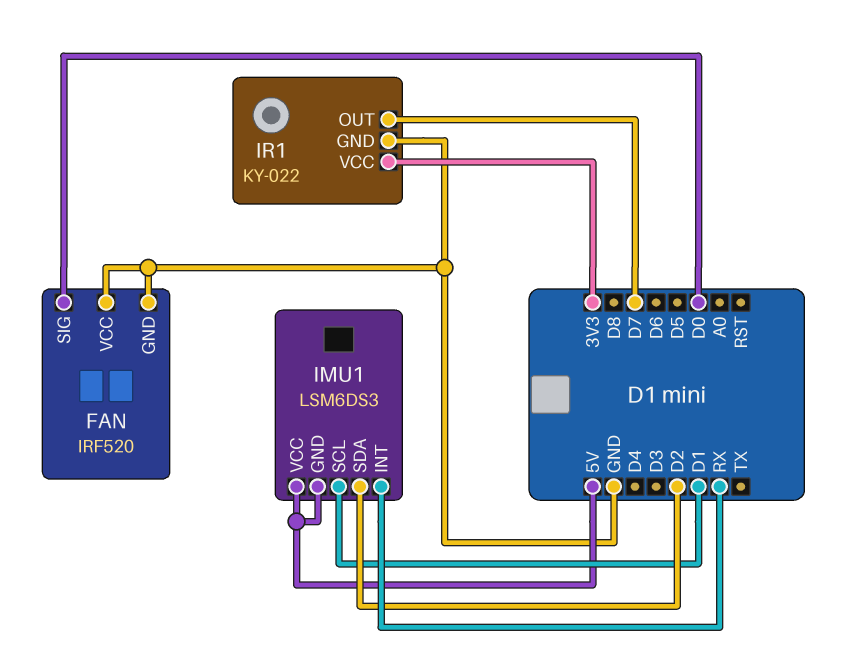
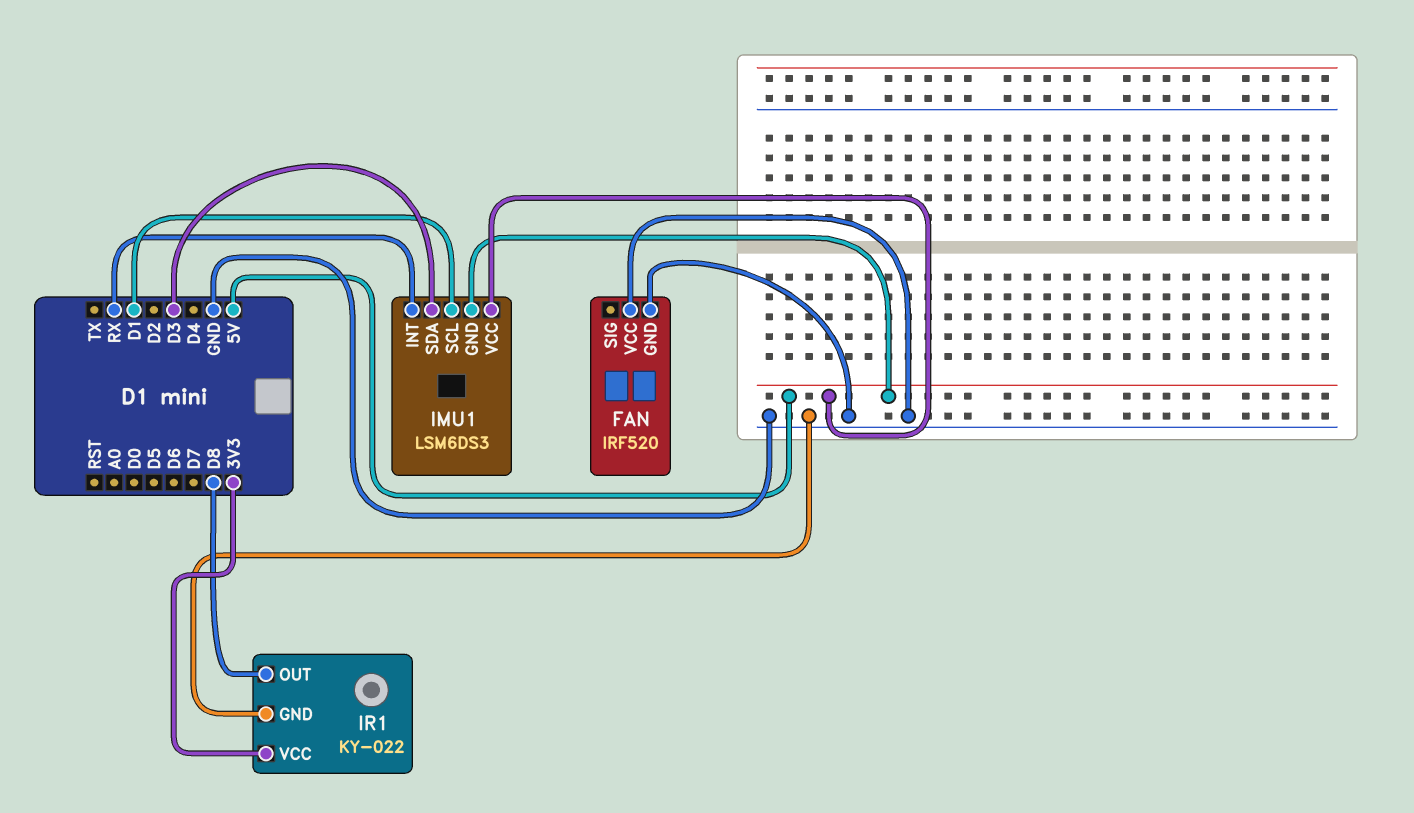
FAN pin SIG: D0 -> none
IMU1 pin SDA: D2 -> D3
IR1 pin OUT: D7 -> D8

